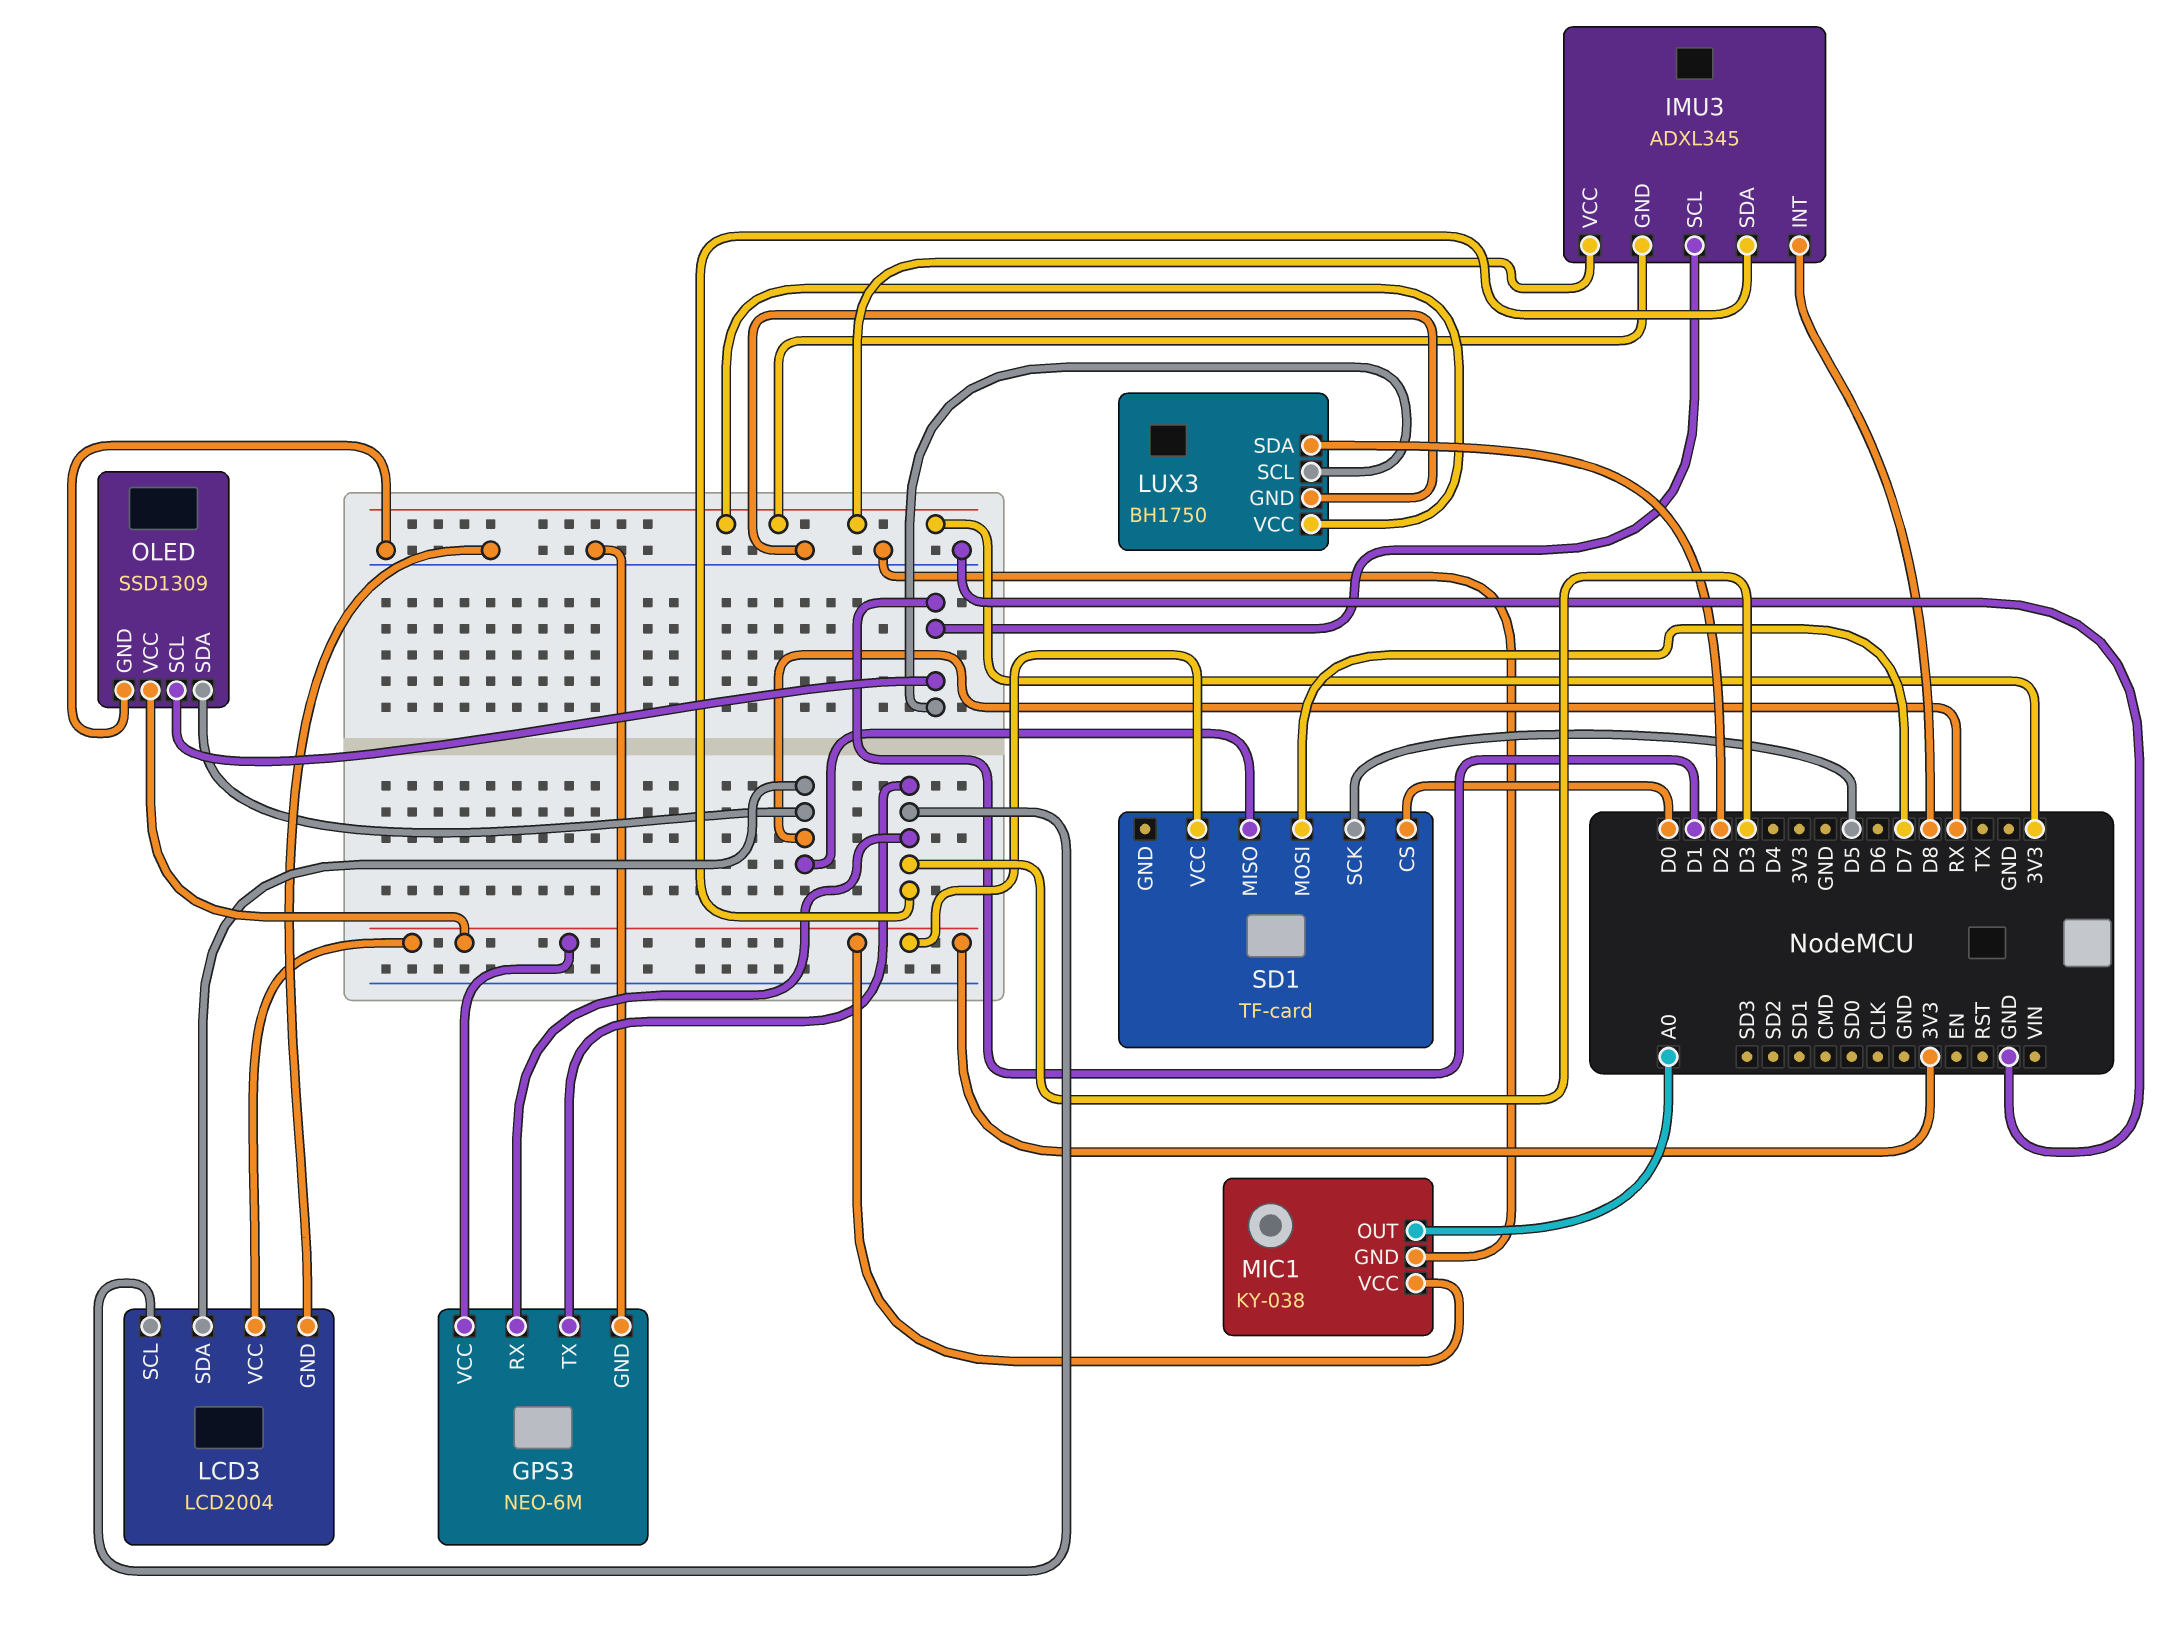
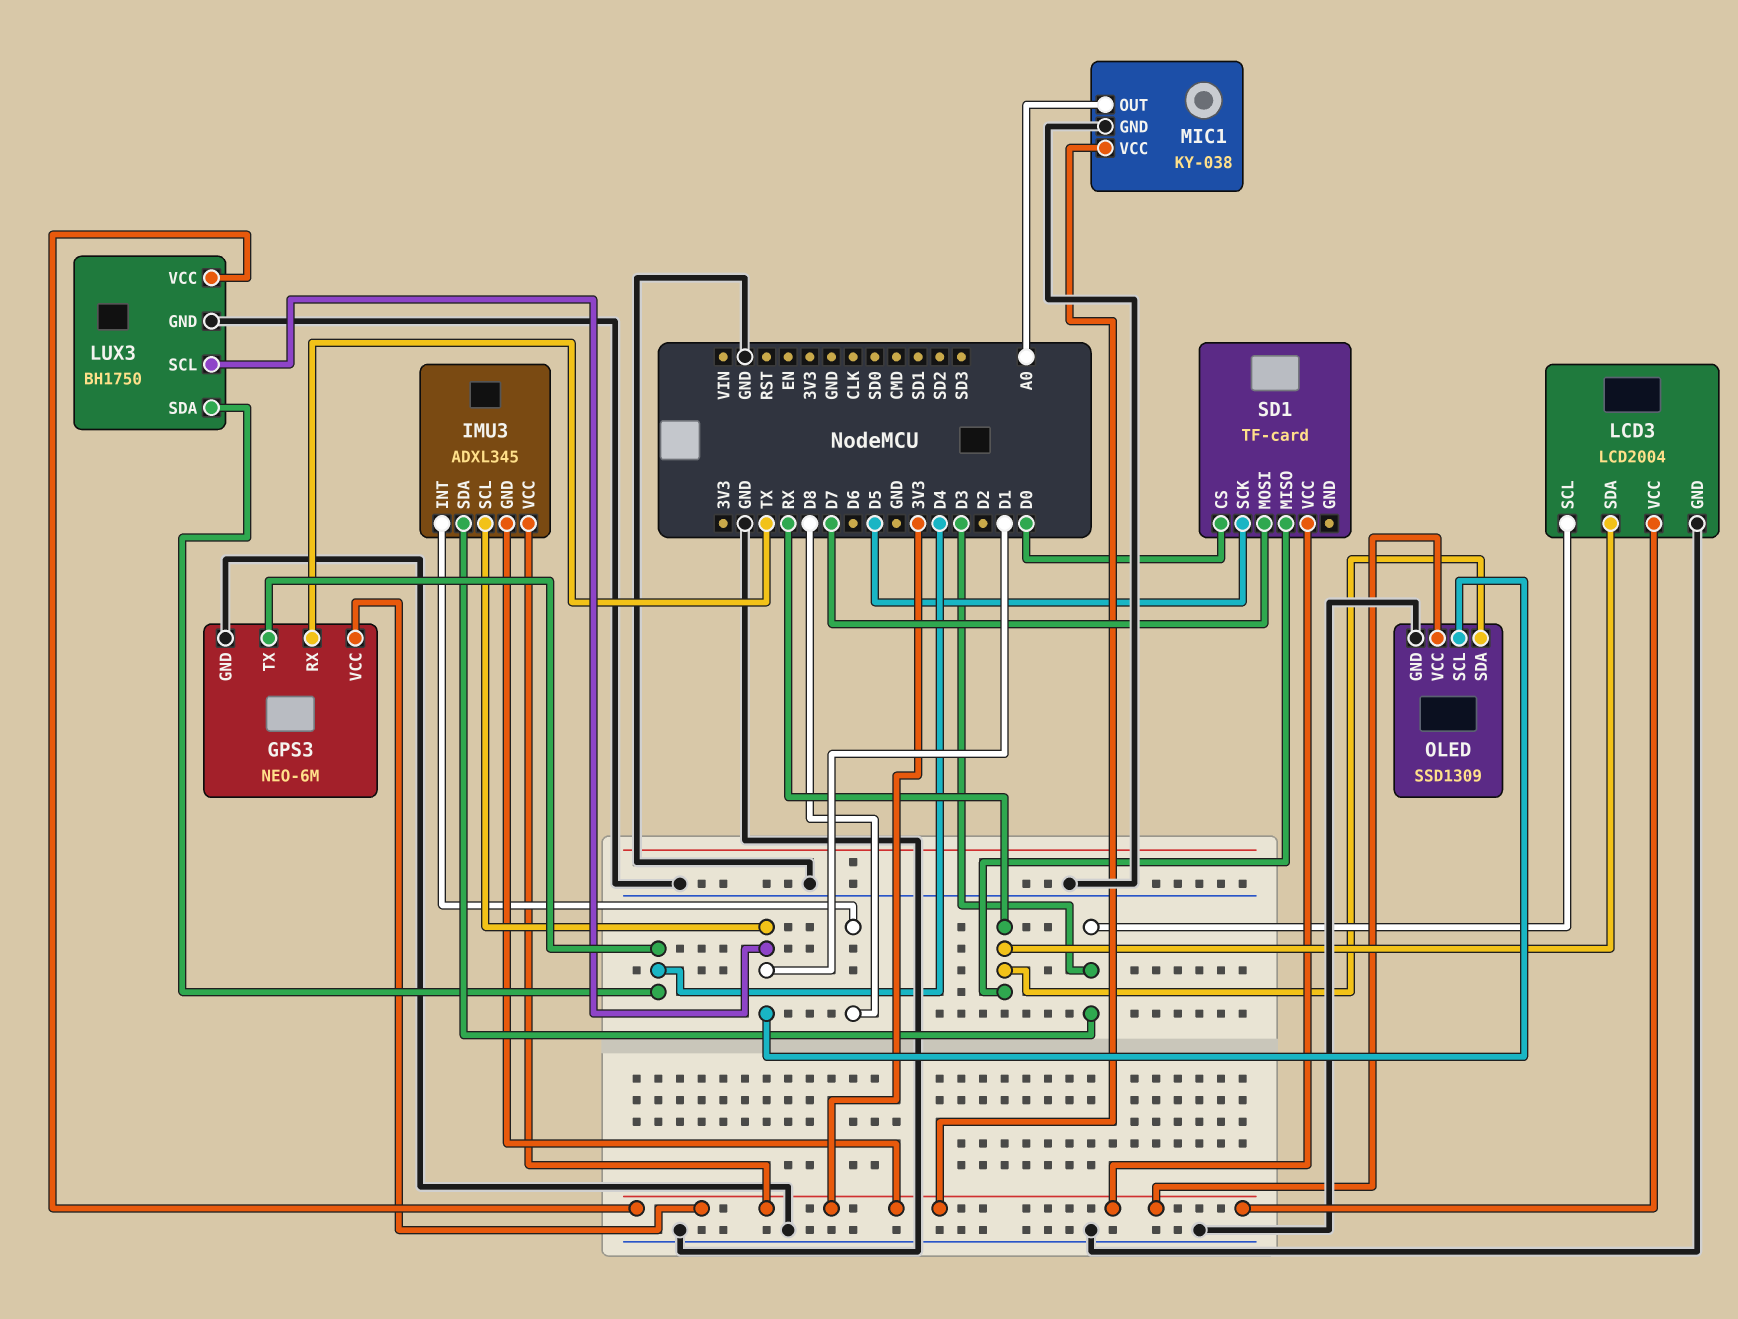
GPS3 pin RX: D3 -> TX
GPS3 pin TX: D3 -> D4
LUX3 pin SDA: D2 -> D4

